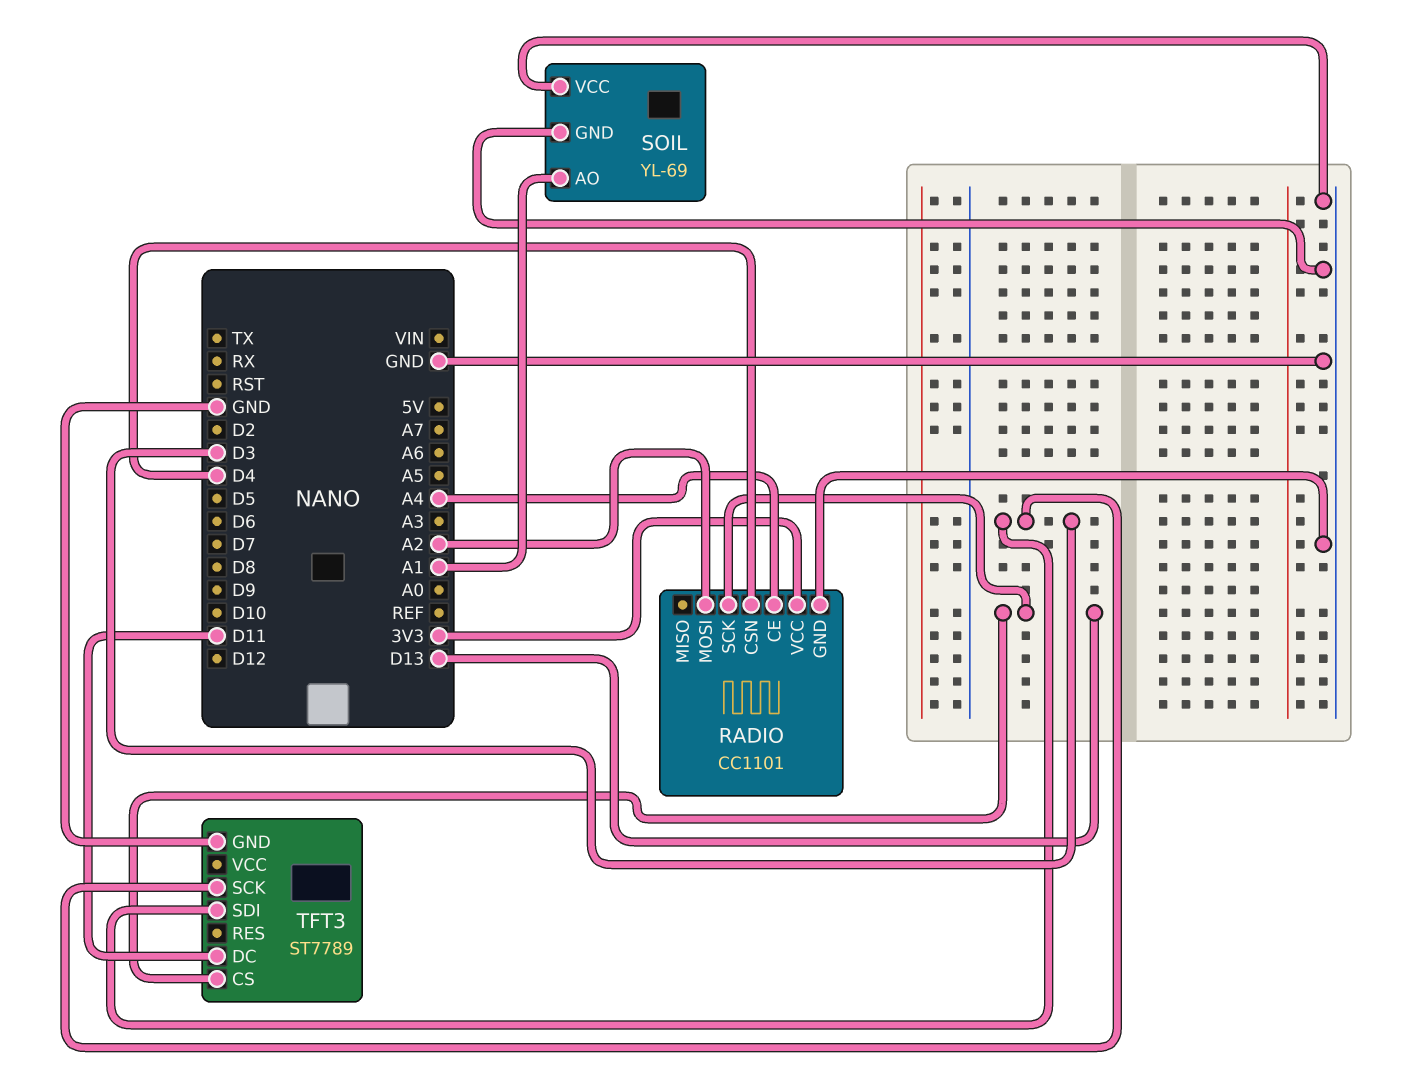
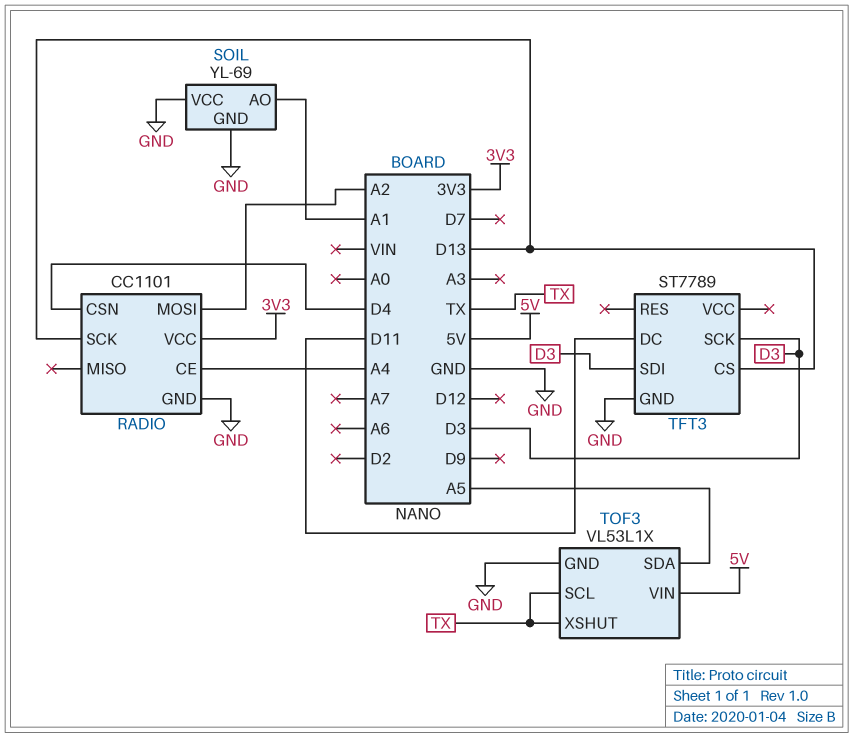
TOF3: none -> VL53L1X
TOF3 pin GND: none -> GND
TOF3 pin SCL: none -> TX
TOF3 pin SDA: none -> A5
TOF3 pin VIN: none -> 5V
TOF3 pin XSHUT: none -> TX

